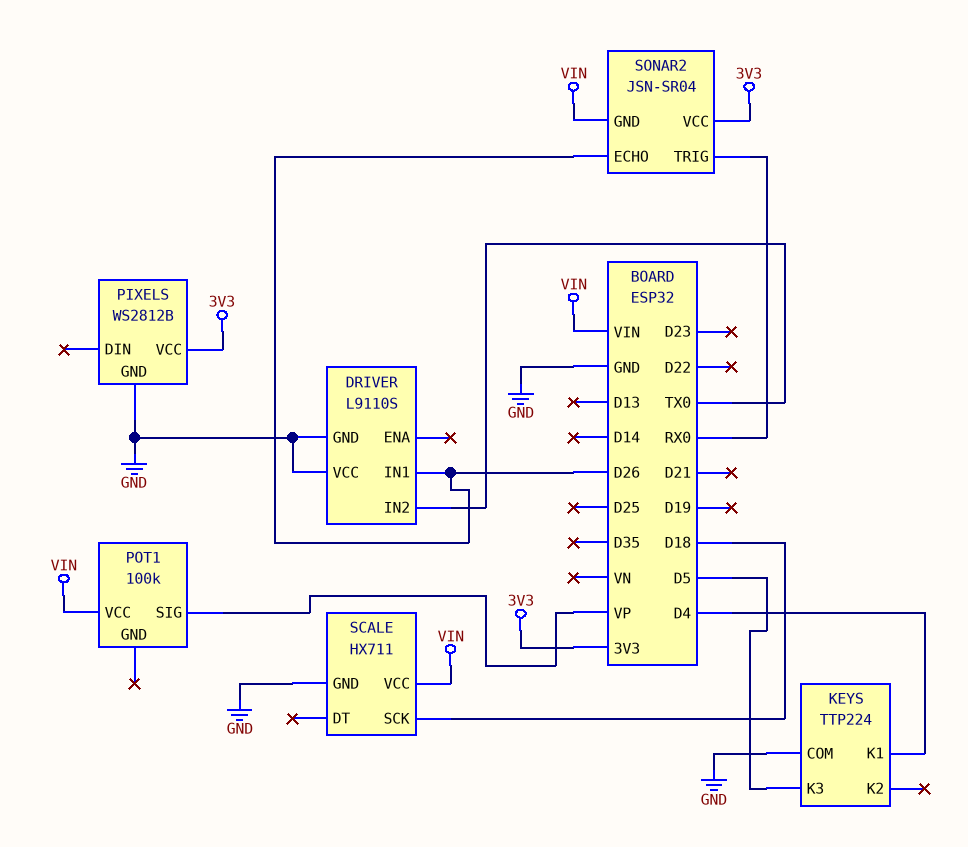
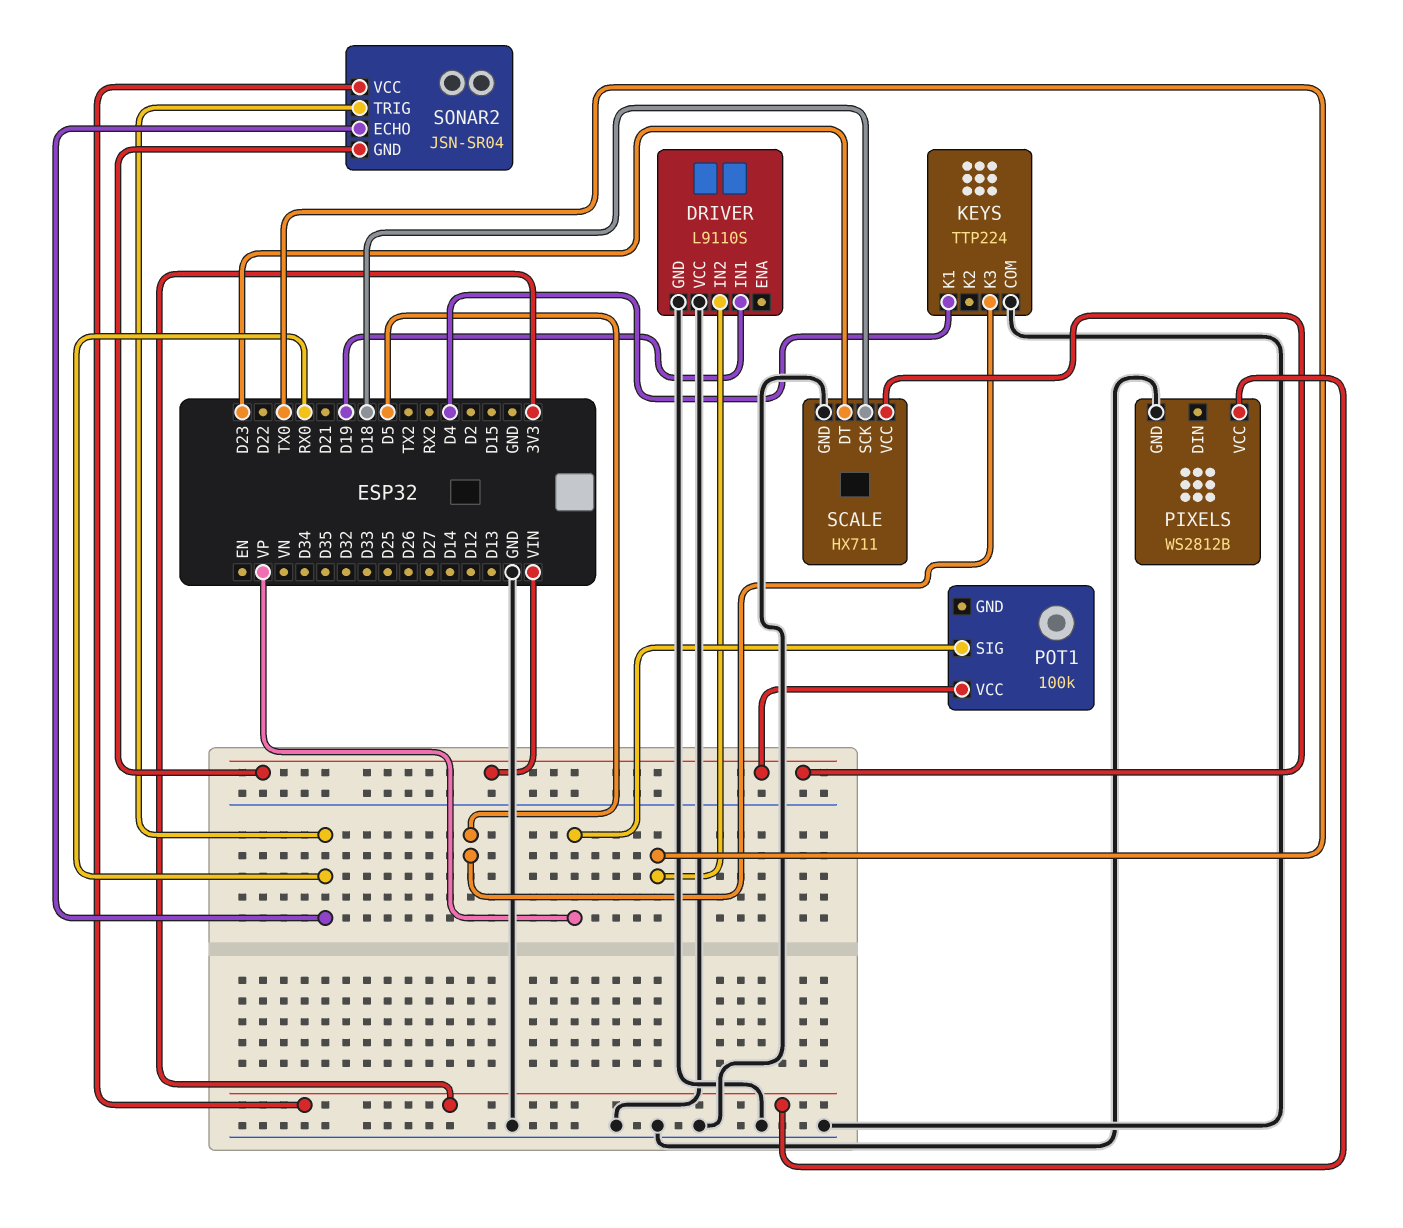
DRIVER pin IN1: D26 -> D19
SCALE pin DT: none -> D23
SONAR2 pin ECHO: D26 -> RX0

